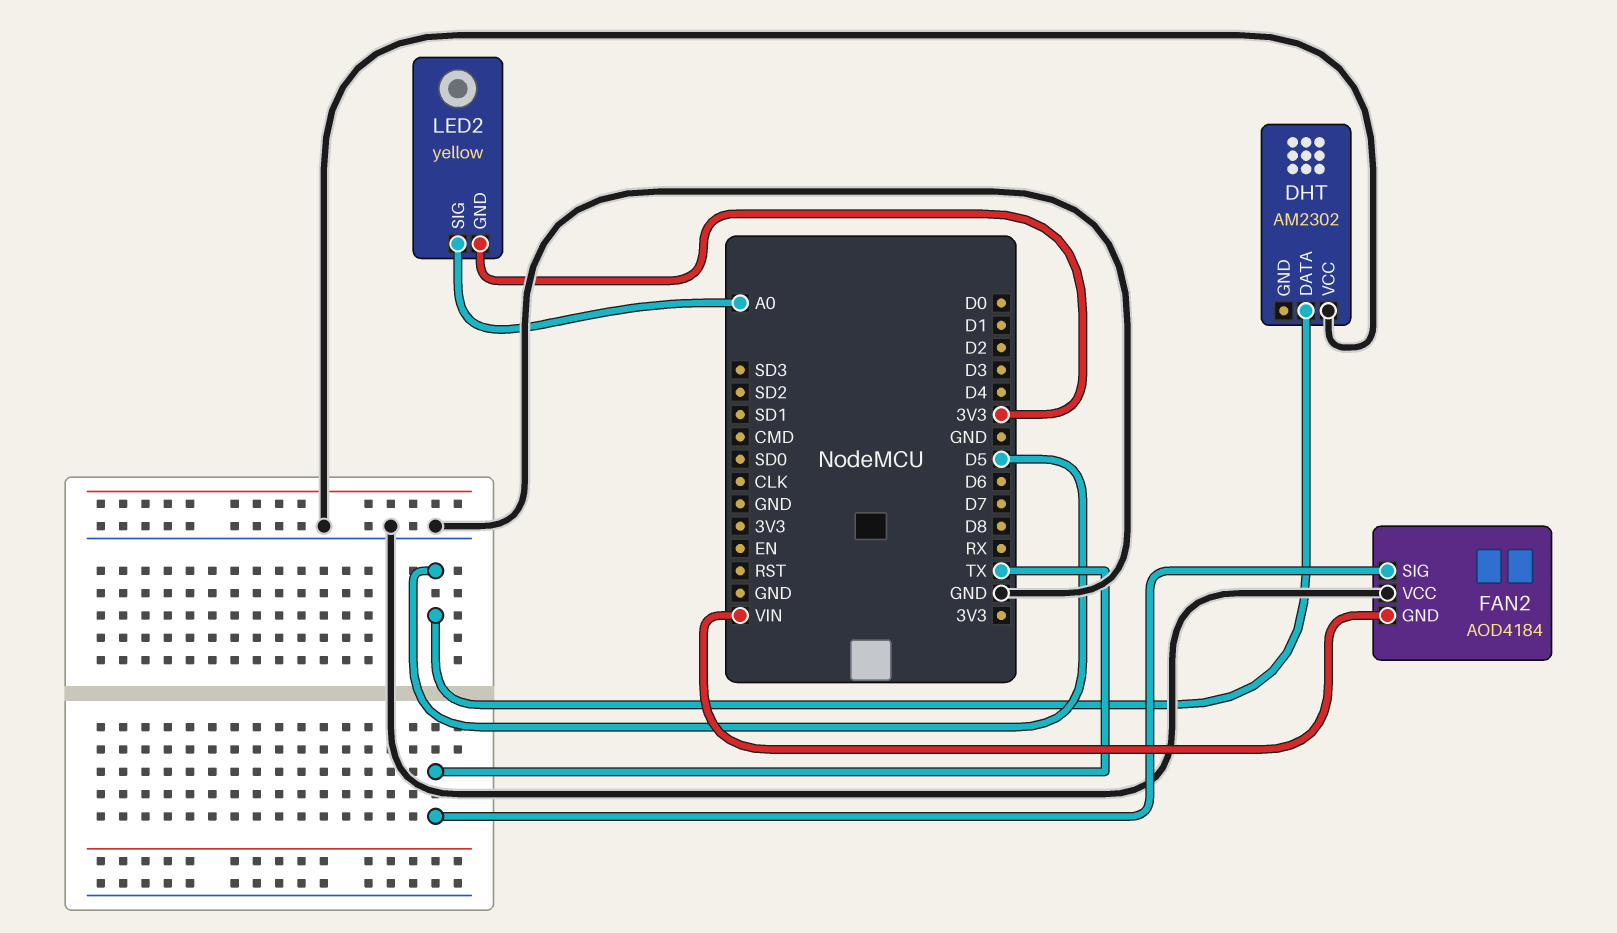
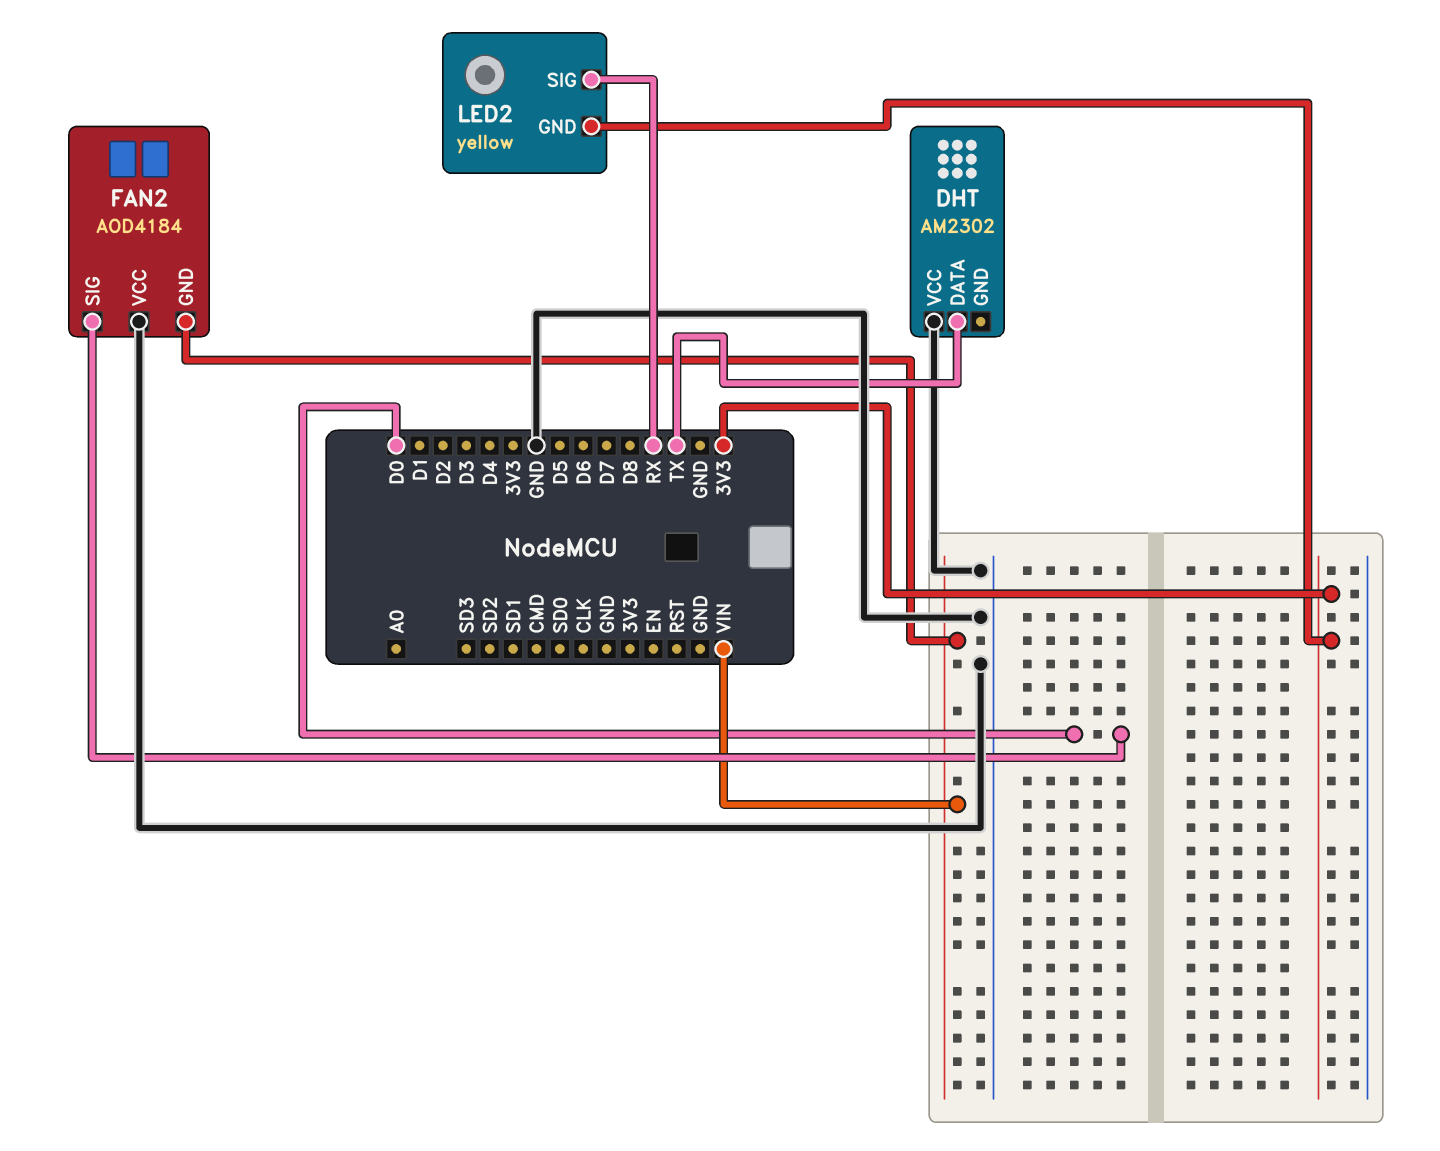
DHT pin DATA: D5 -> TX
FAN2 pin SIG: TX -> D0
LED2 pin SIG: A0 -> RX

